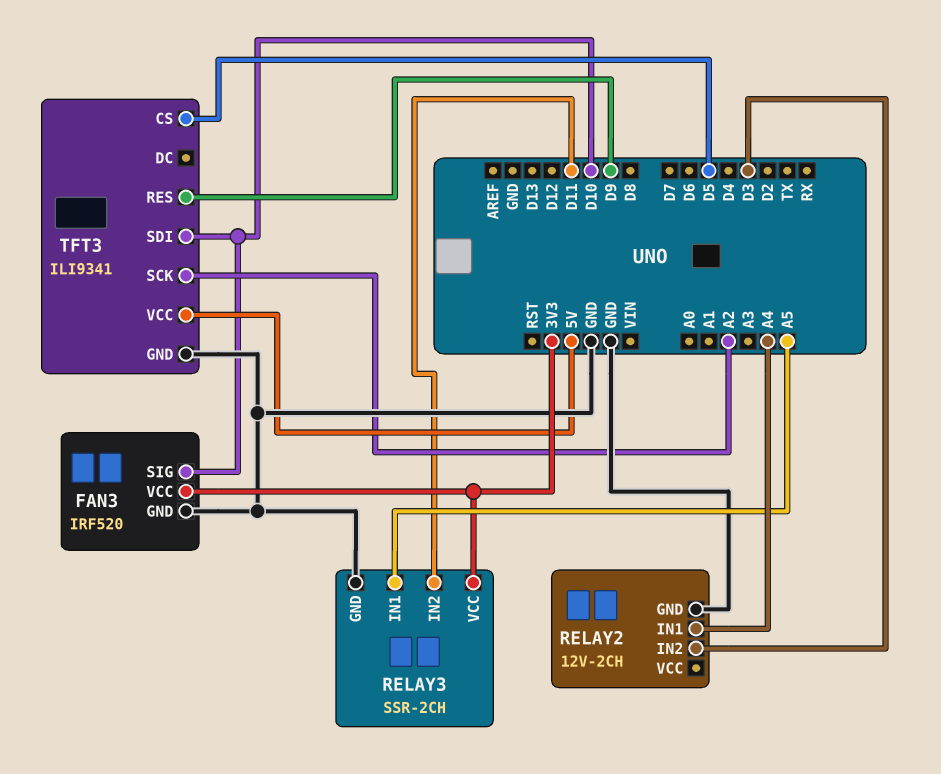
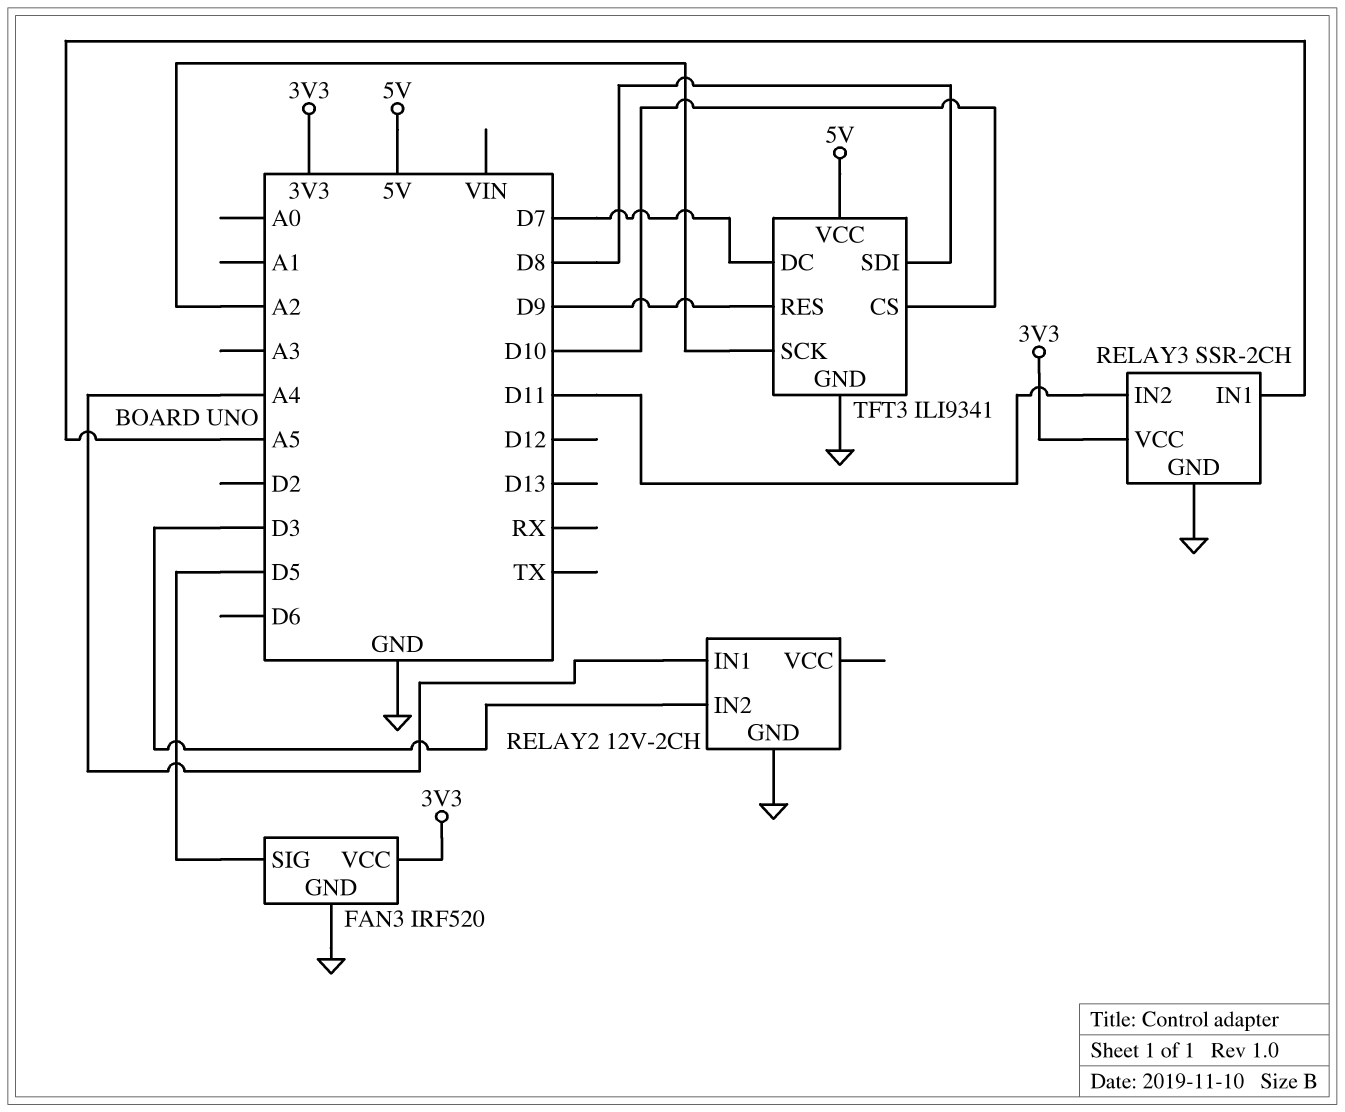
FAN3 pin SIG: D10 -> D5
TFT3 pin CS: D5 -> D10
TFT3 pin DC: none -> D7
TFT3 pin SDI: D10 -> D8

